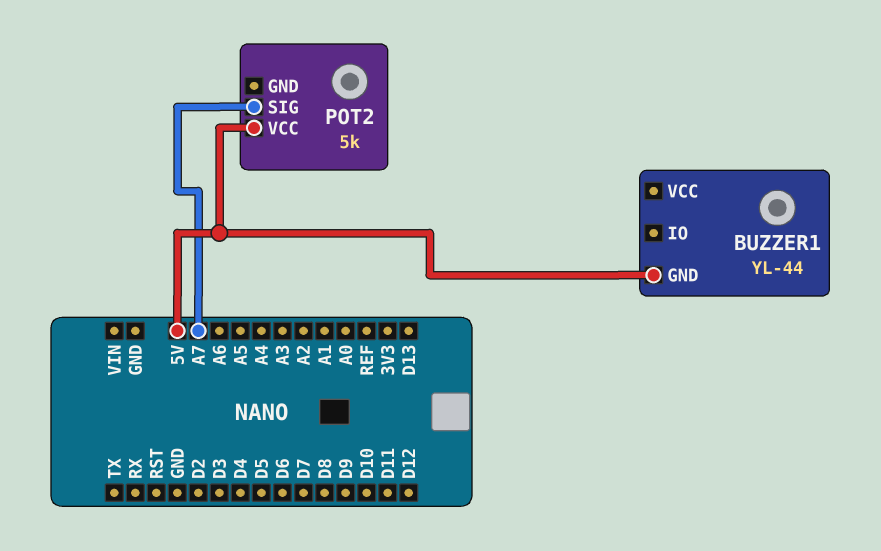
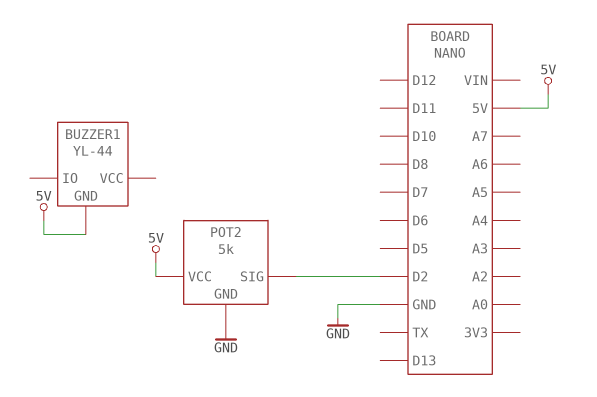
POT2 pin GND: none -> GND
POT2 pin SIG: A7 -> D2

